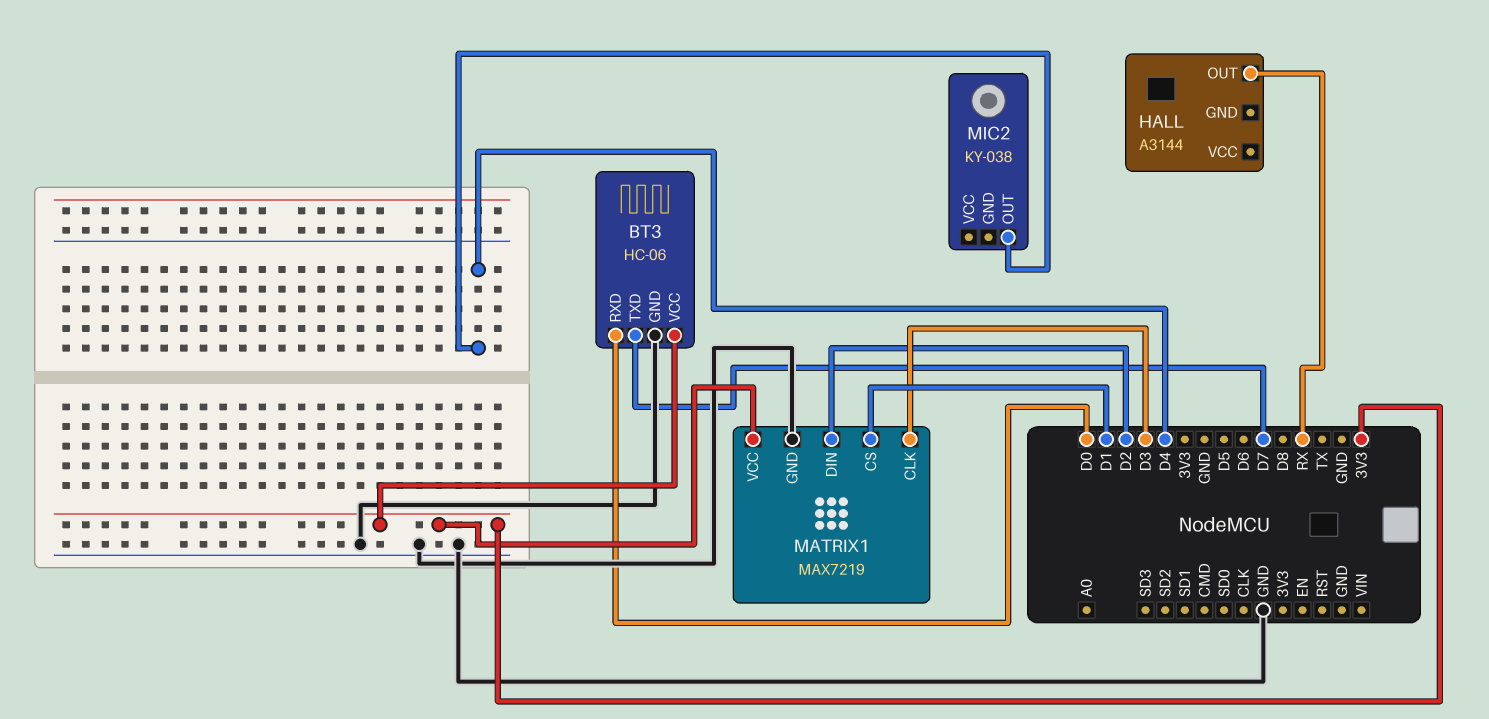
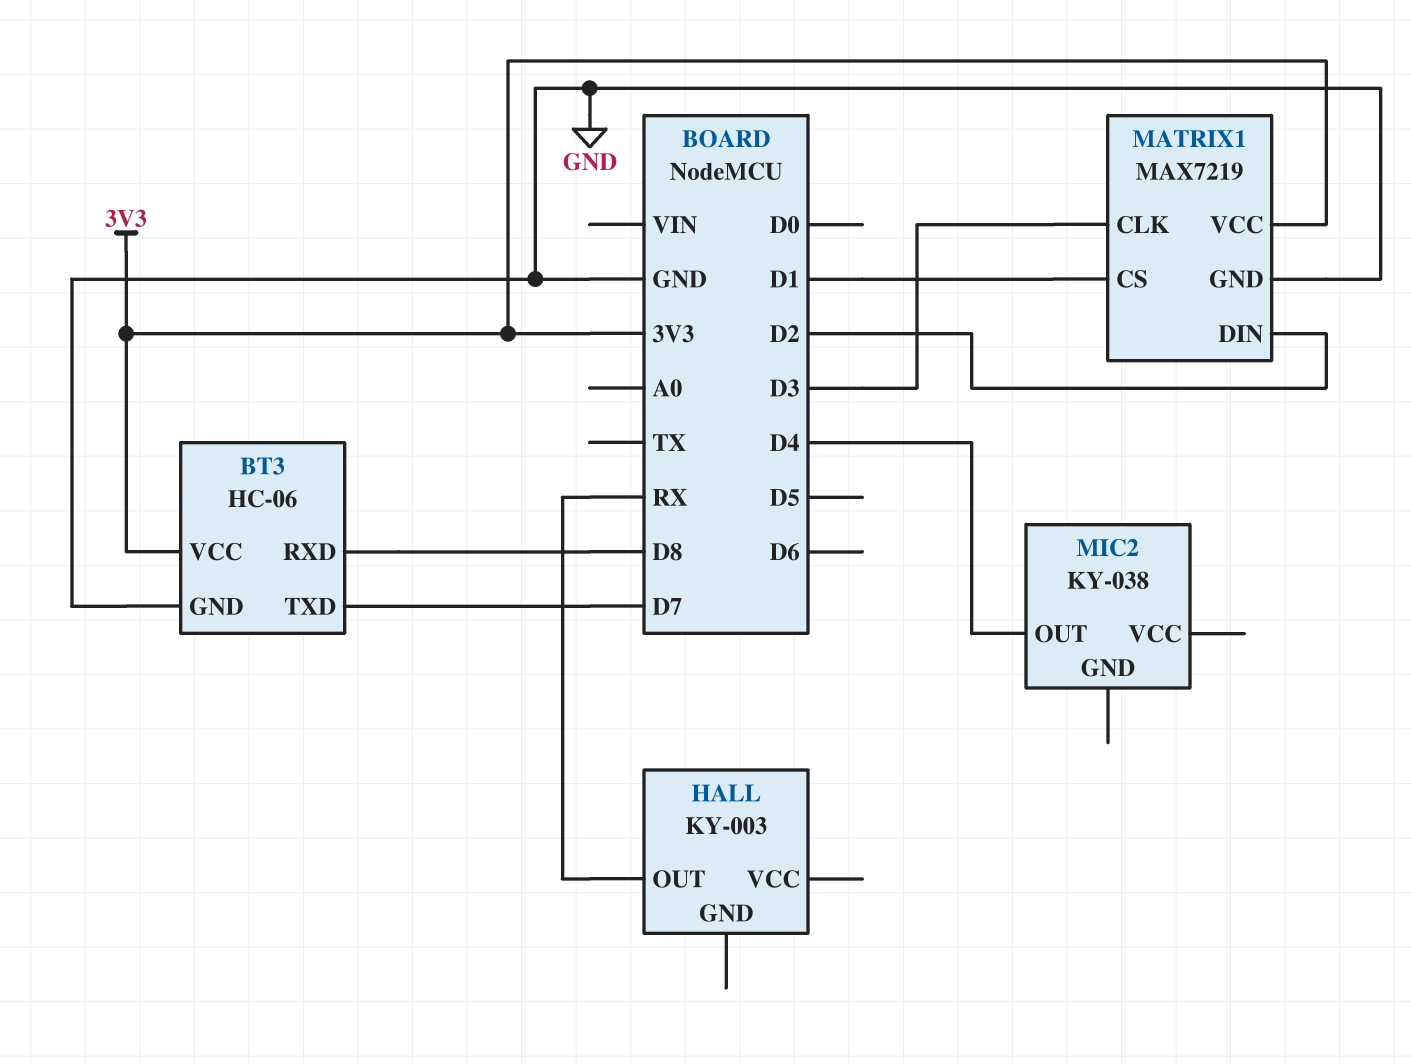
BT3 pin RXD: D0 -> D8
HALL: A3144 -> KY-003

